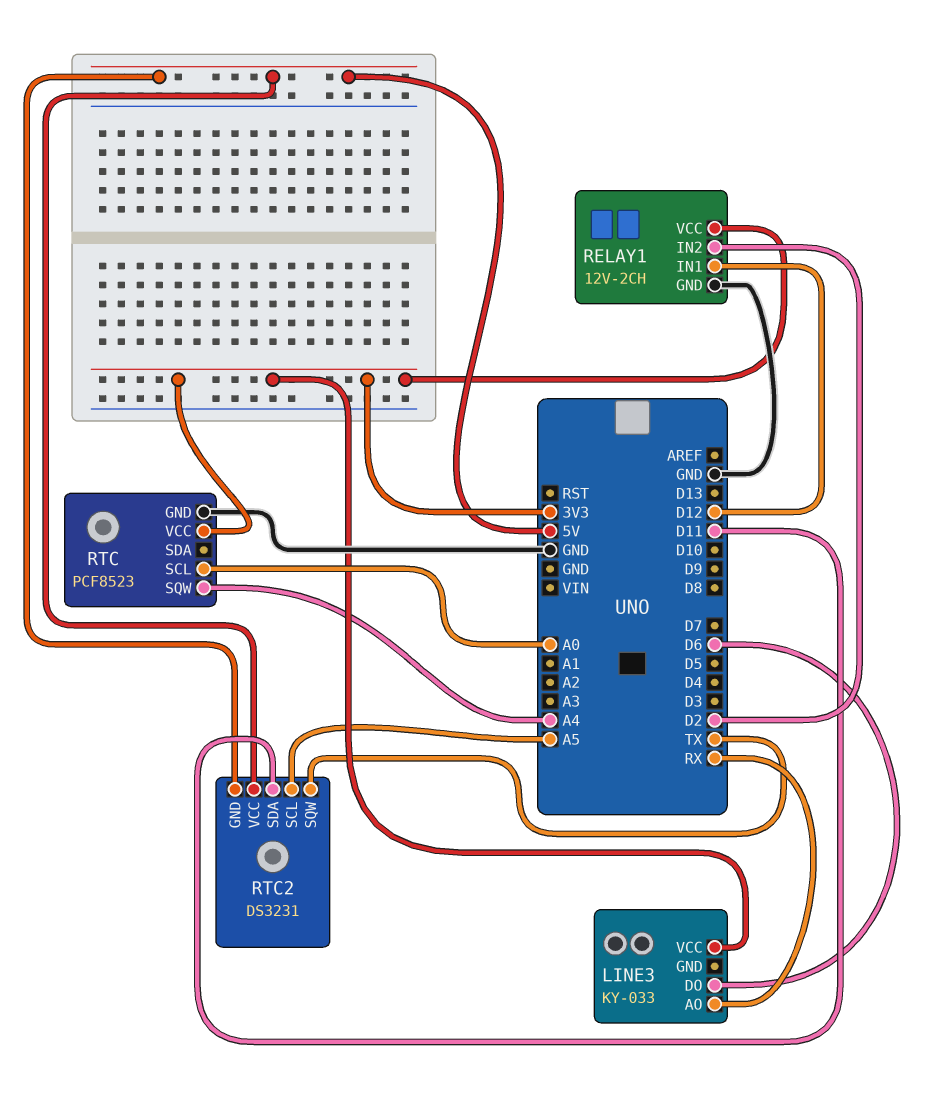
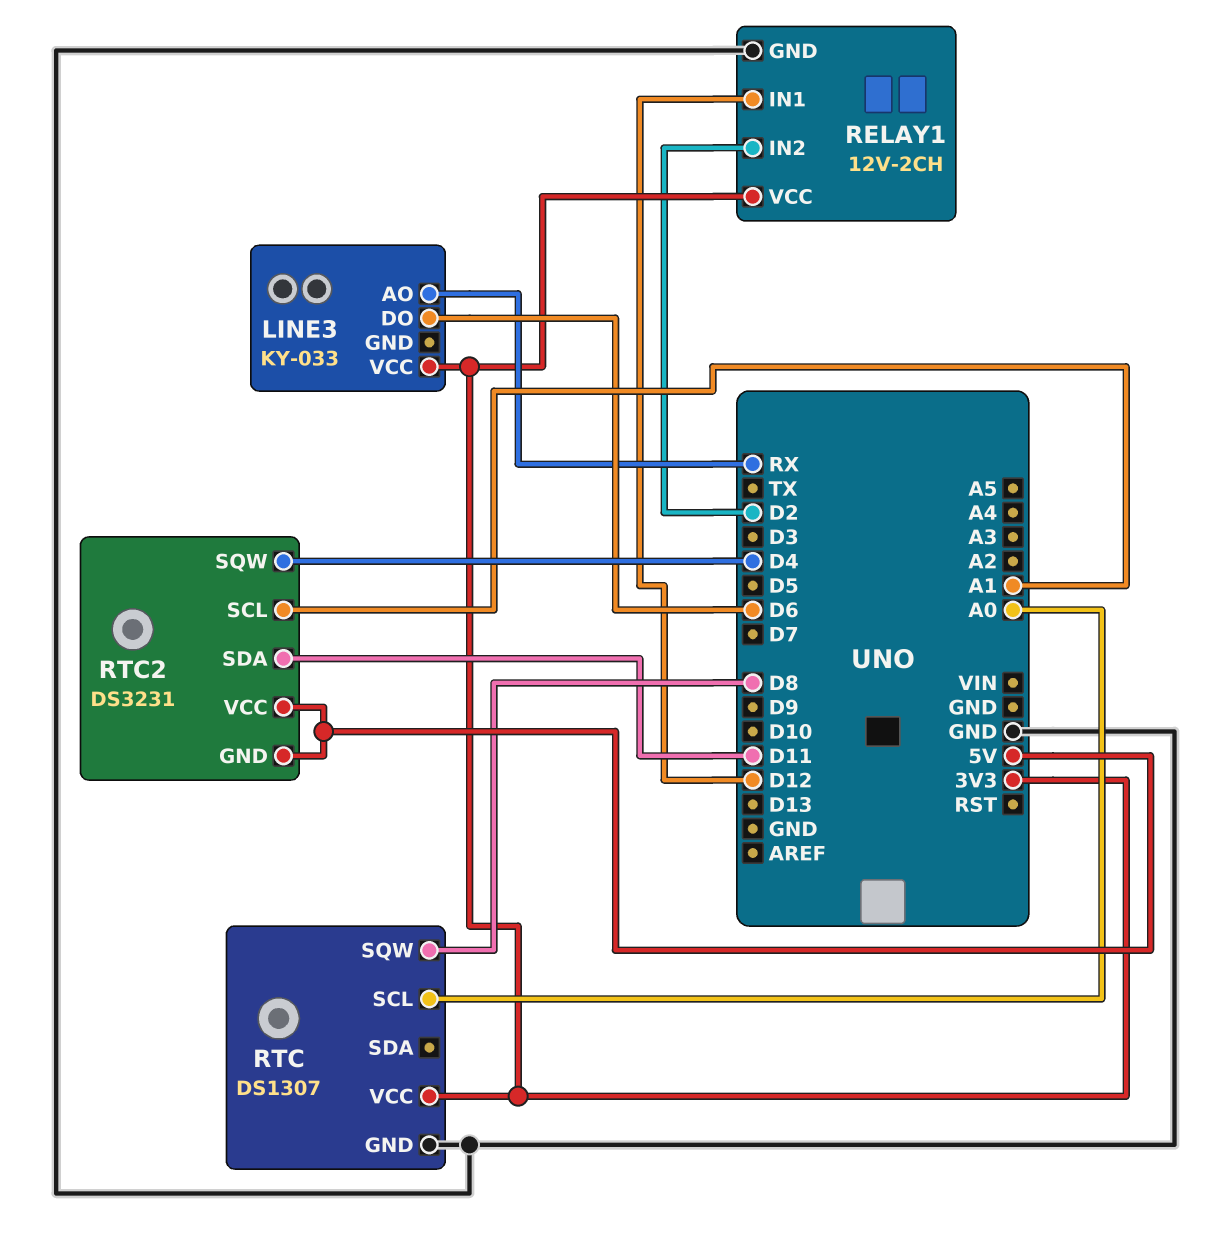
RTC: PCF8523 -> DS1307
RTC pin SQW: A4 -> D8
RTC2 pin SCL: A5 -> A1
RTC2 pin SQW: TX -> D4

